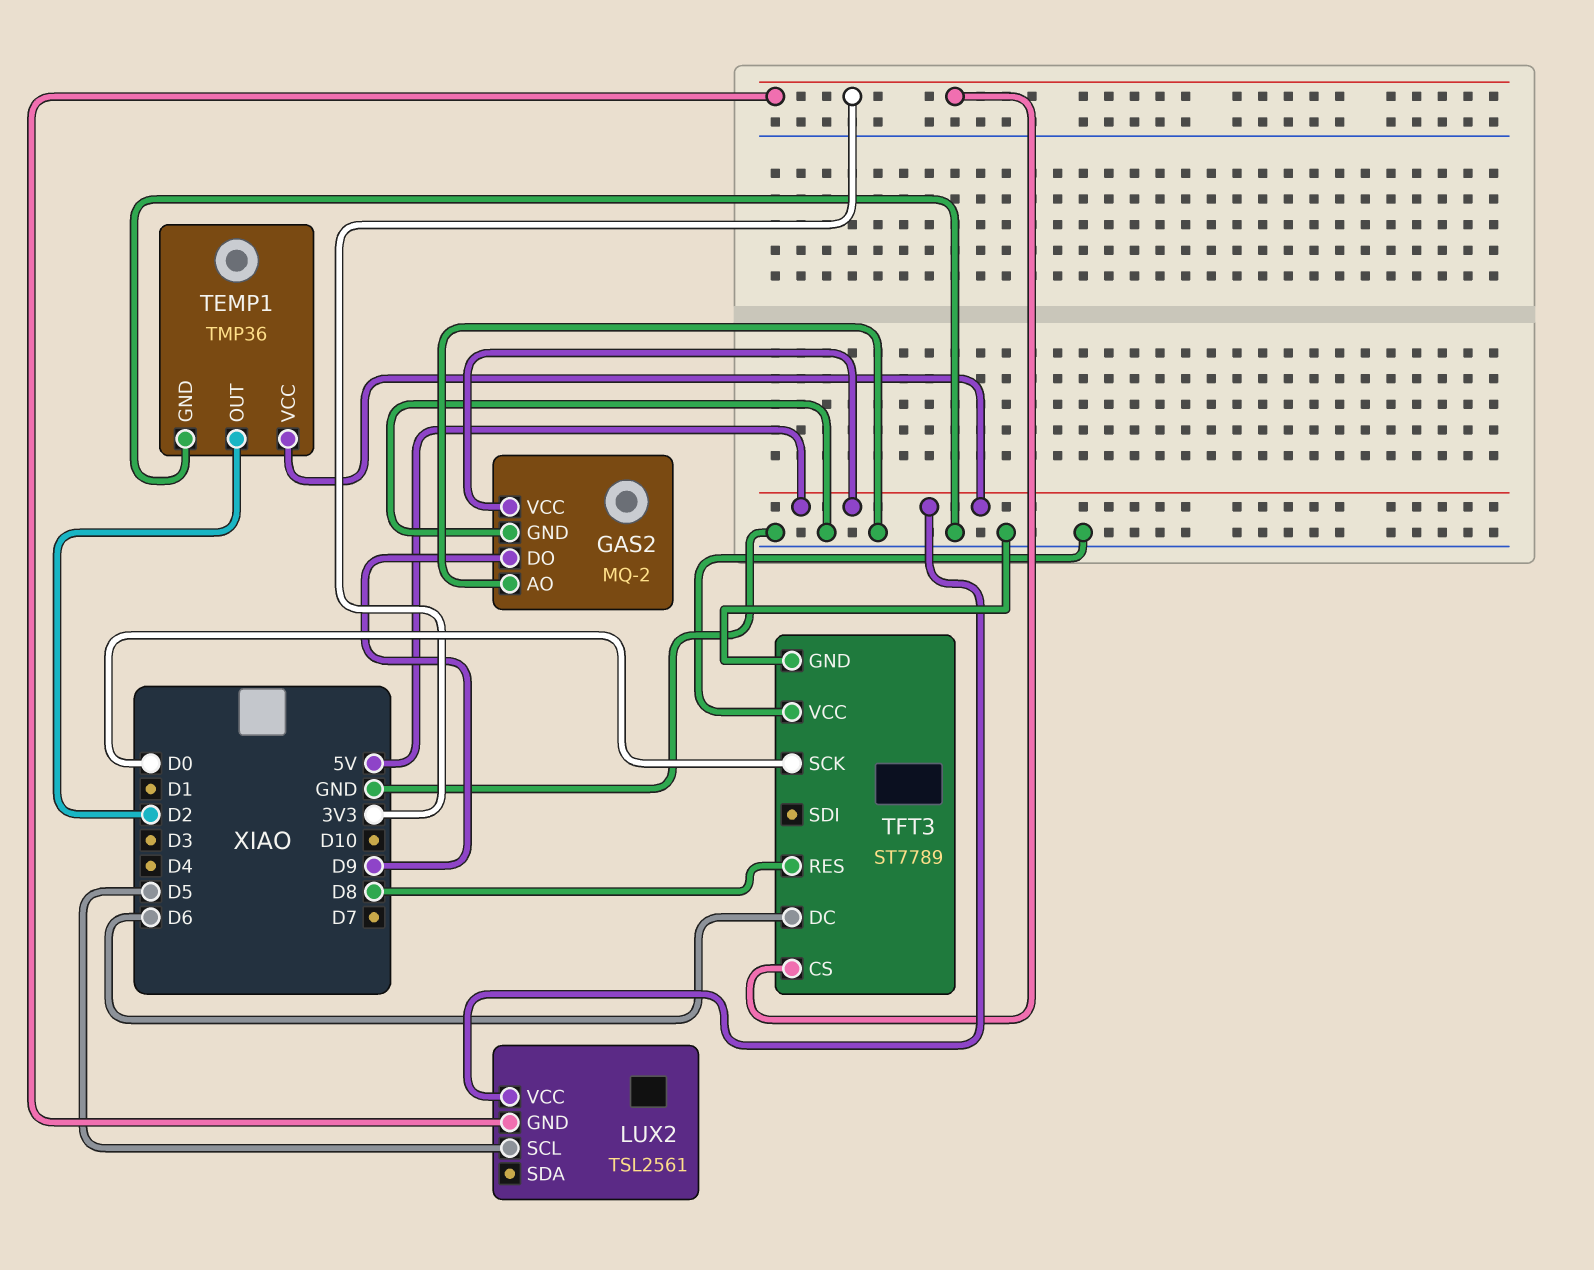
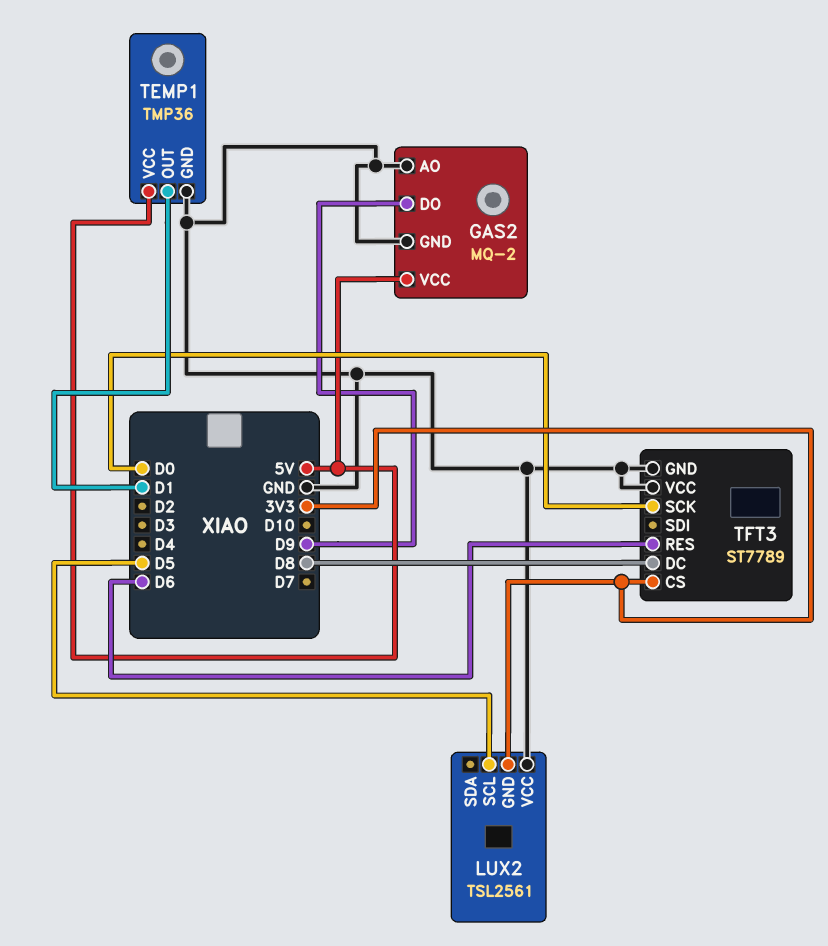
LUX2 pin VCC: 5V -> GND
TEMP1 pin OUT: D2 -> D1
TFT3 pin DC: D6 -> D8
TFT3 pin RES: D8 -> D6

